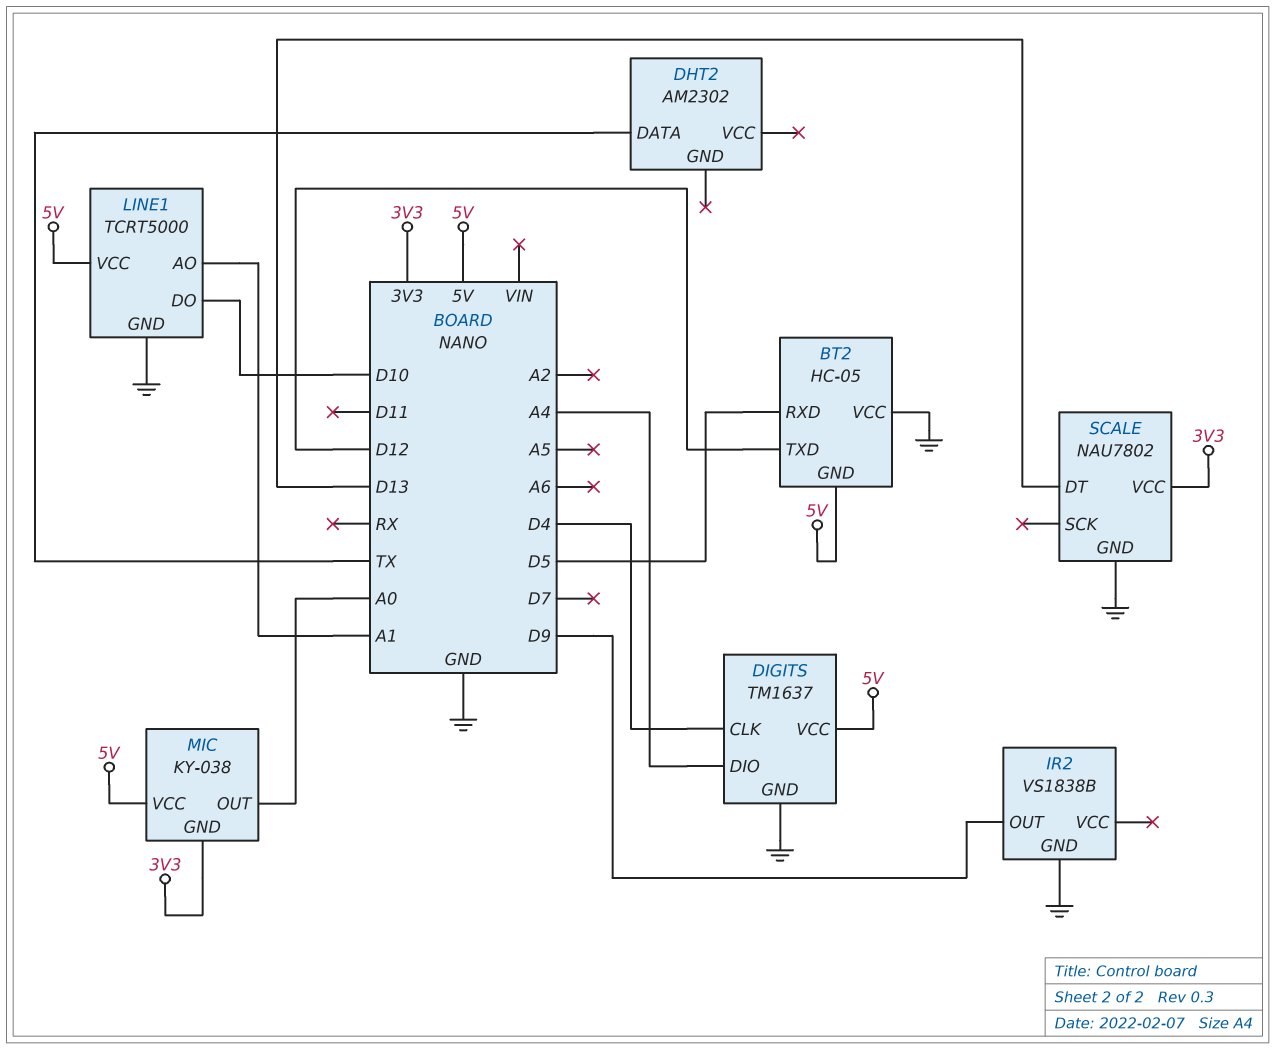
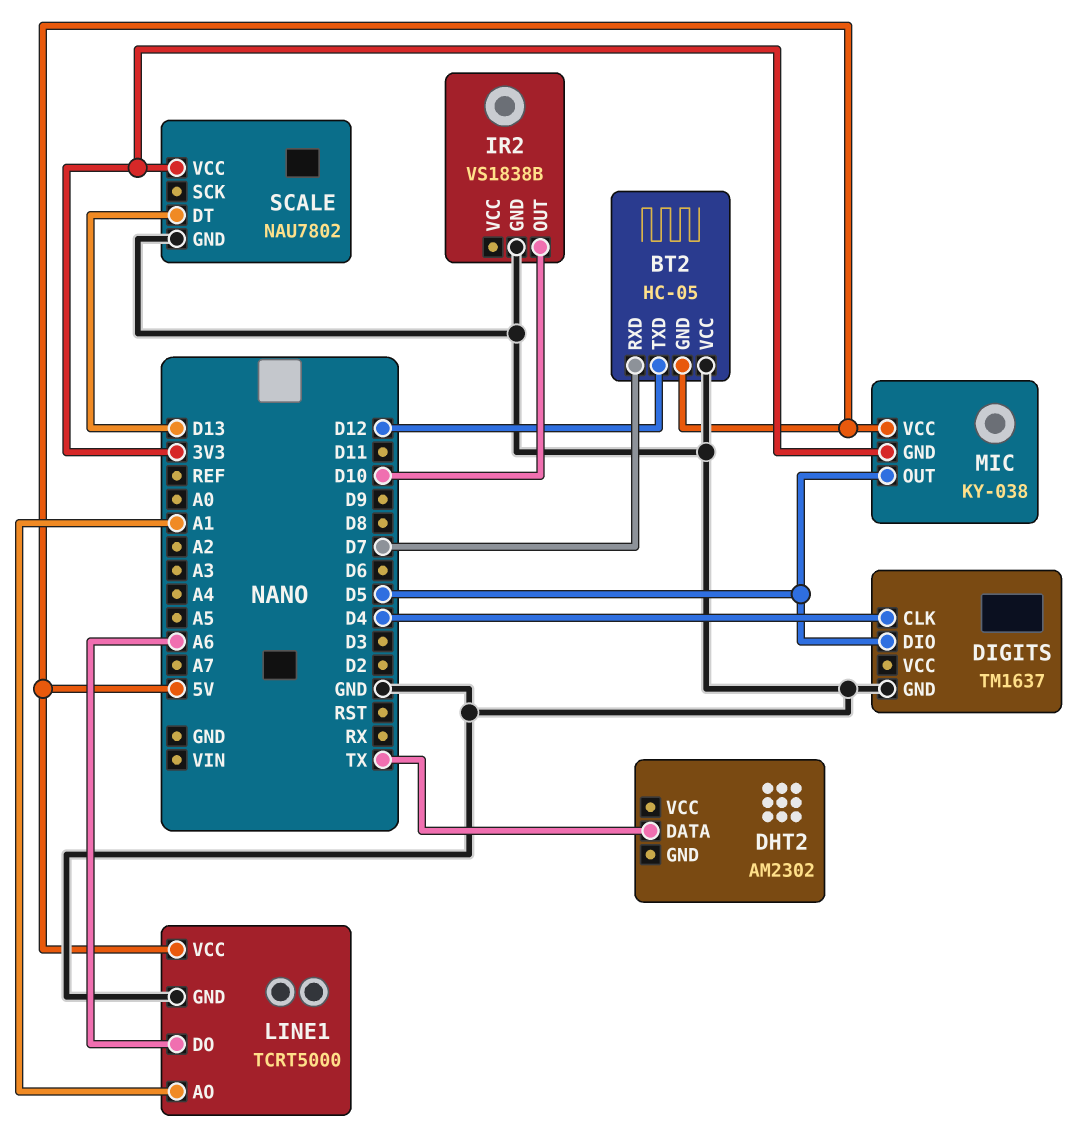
BT2 pin RXD: D5 -> D7
DIGITS pin DIO: A4 -> D5
DIGITS pin VCC: 5V -> none
IR2 pin OUT: D9 -> D10
LINE1 pin DO: D10 -> A6
MIC pin OUT: A0 -> D5

